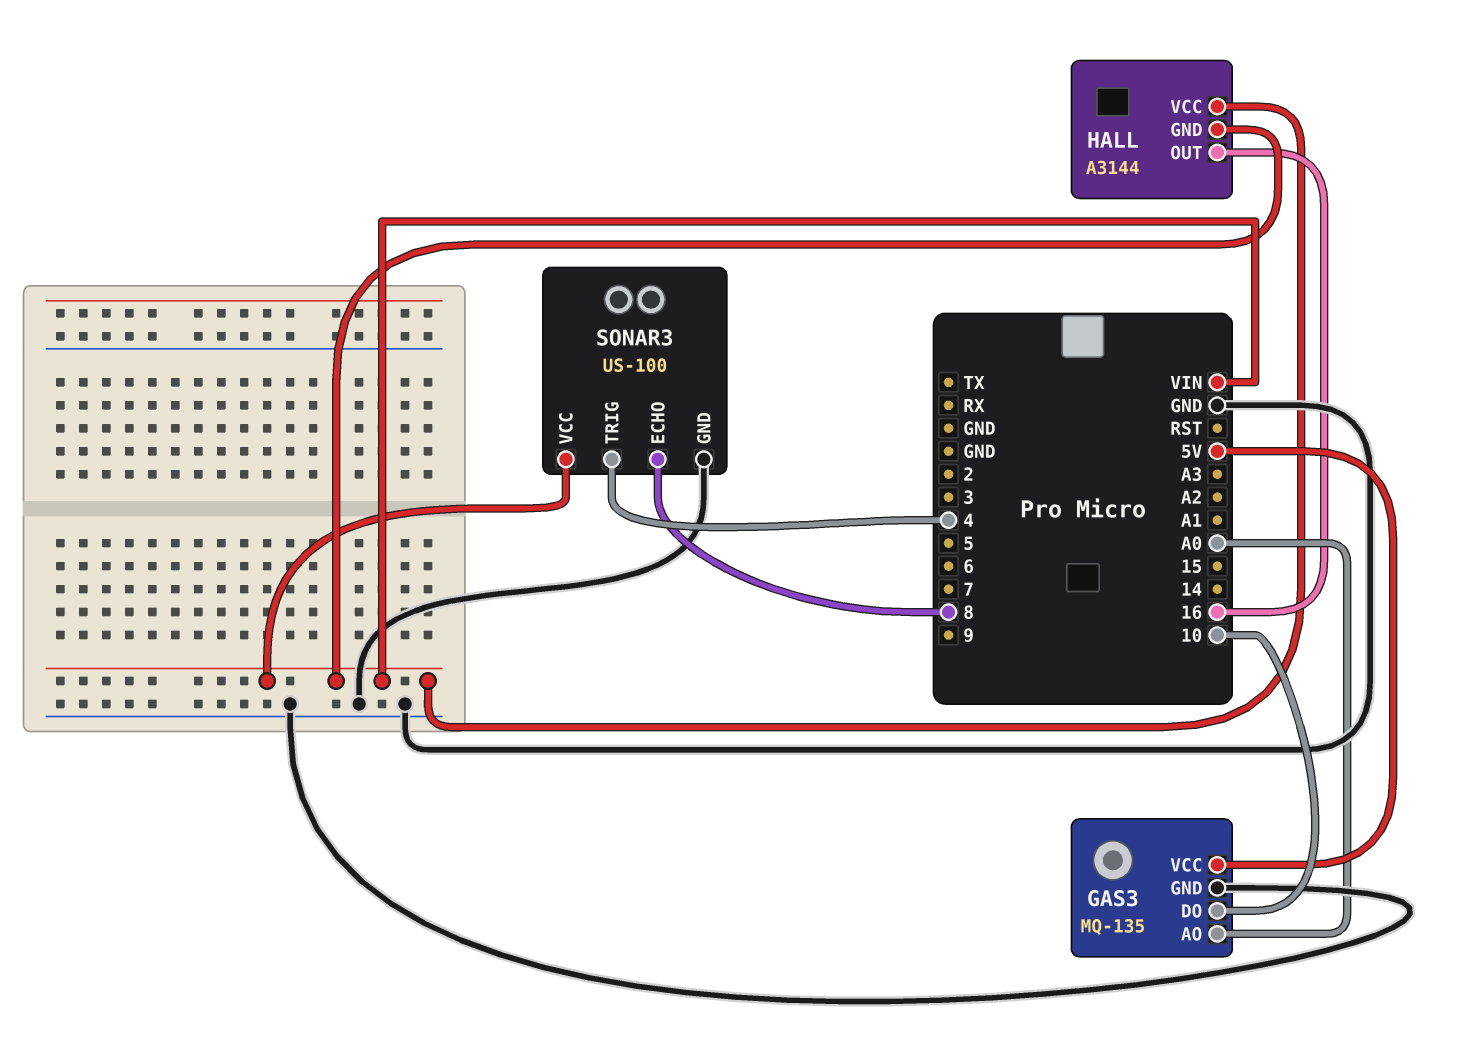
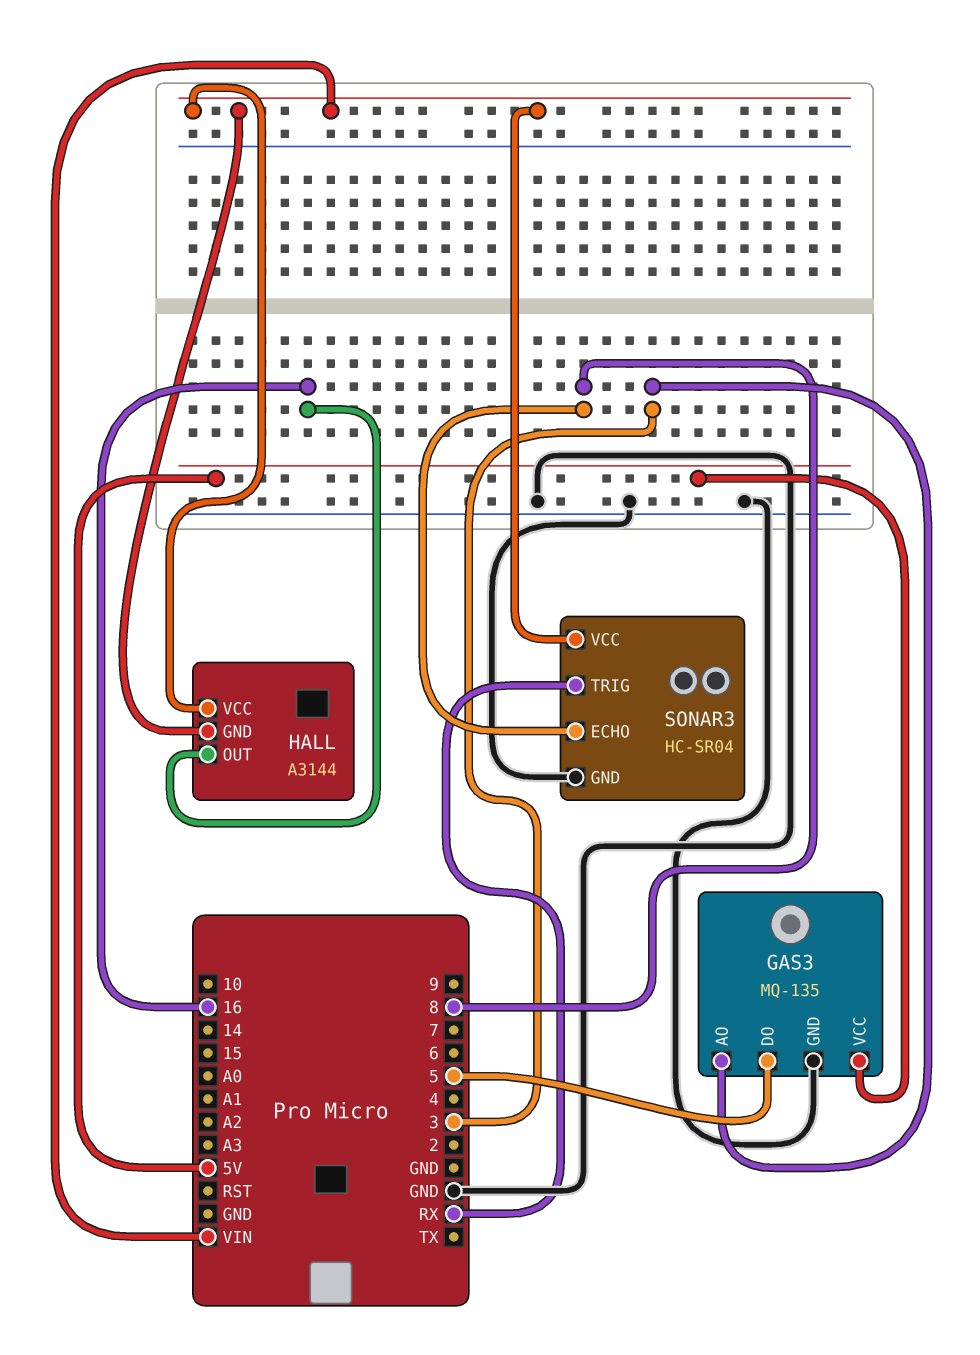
GAS3 pin AO: A0 -> 3
GAS3 pin DO: 10 -> 5
SONAR3: US-100 -> HC-SR04
SONAR3 pin TRIG: 4 -> RX

